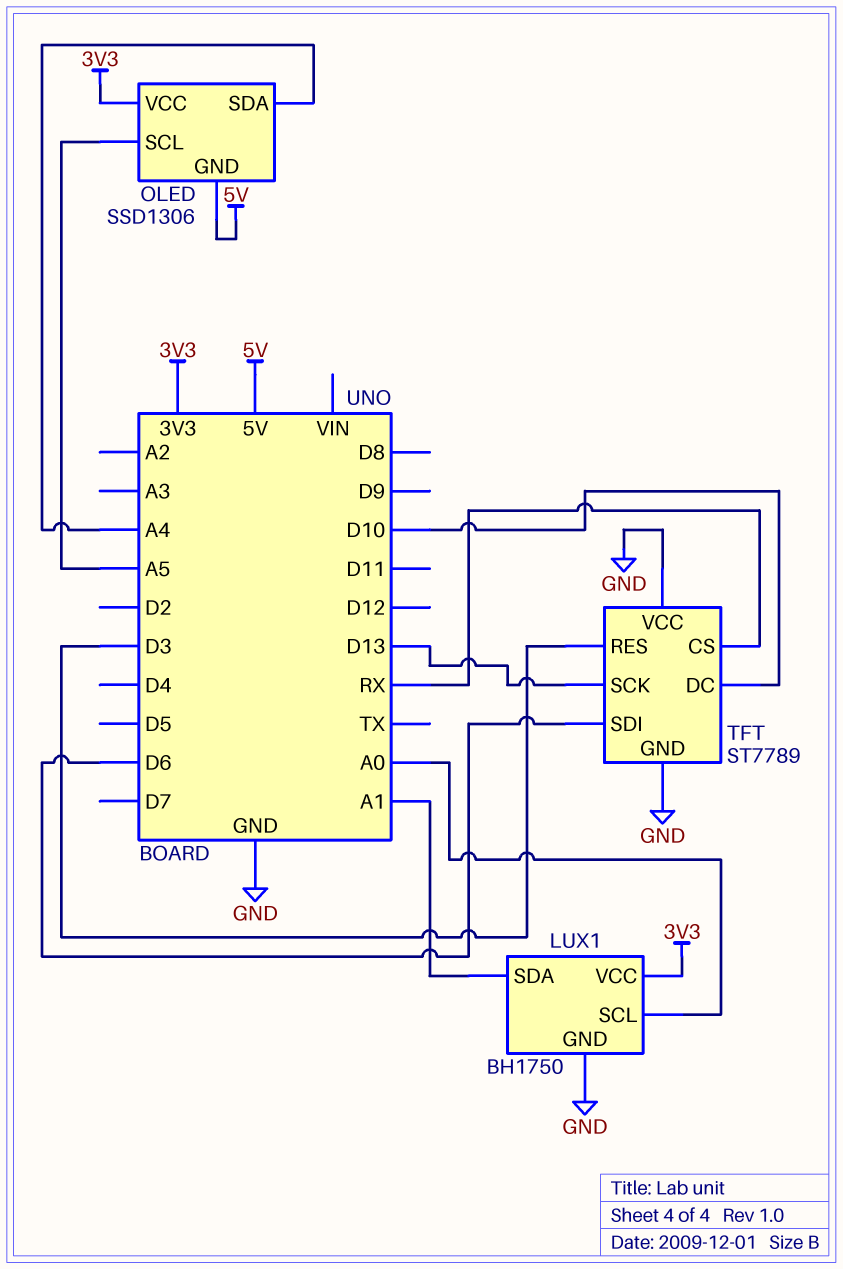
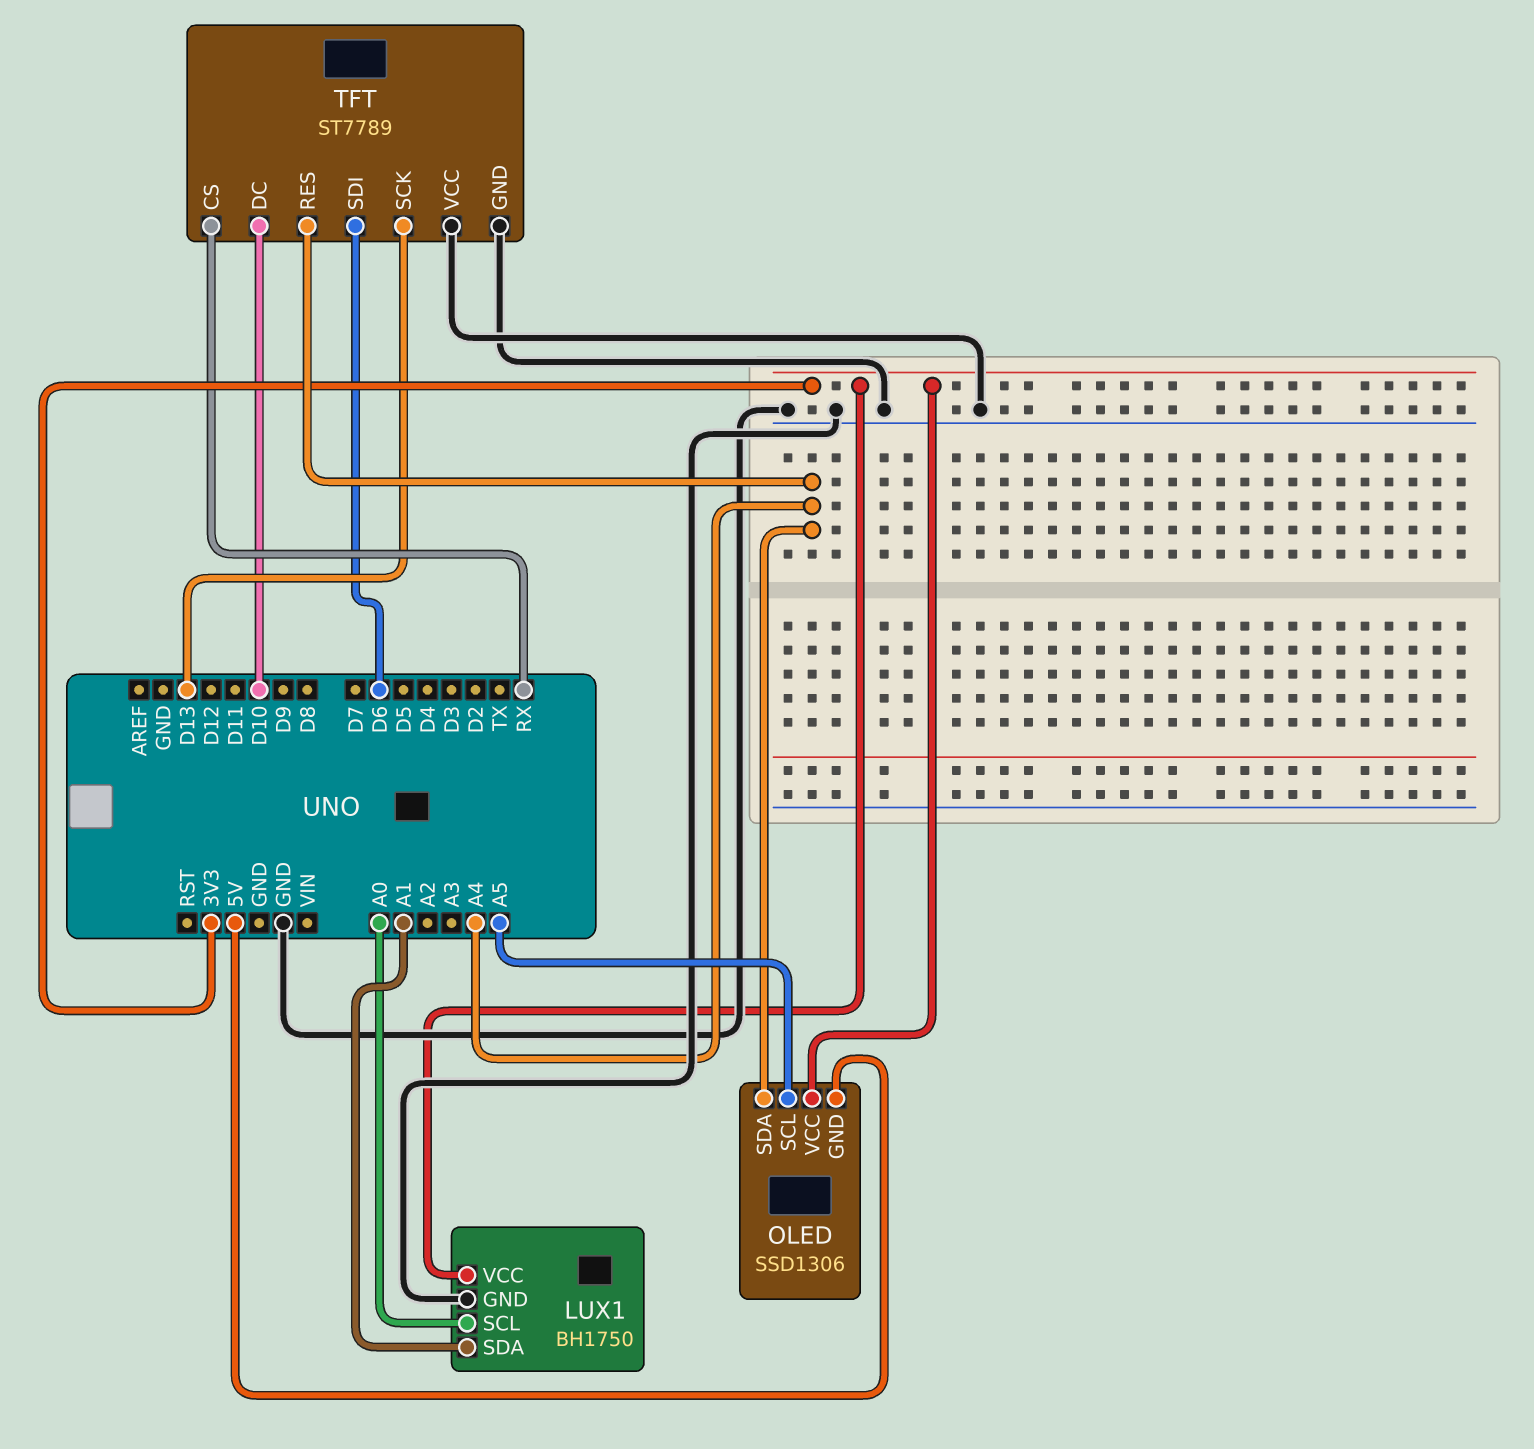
TFT pin RES: D3 -> A4

